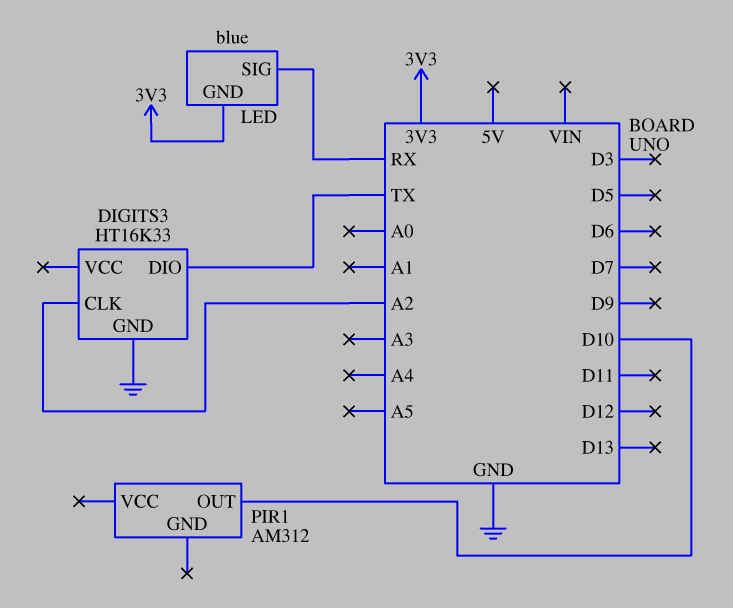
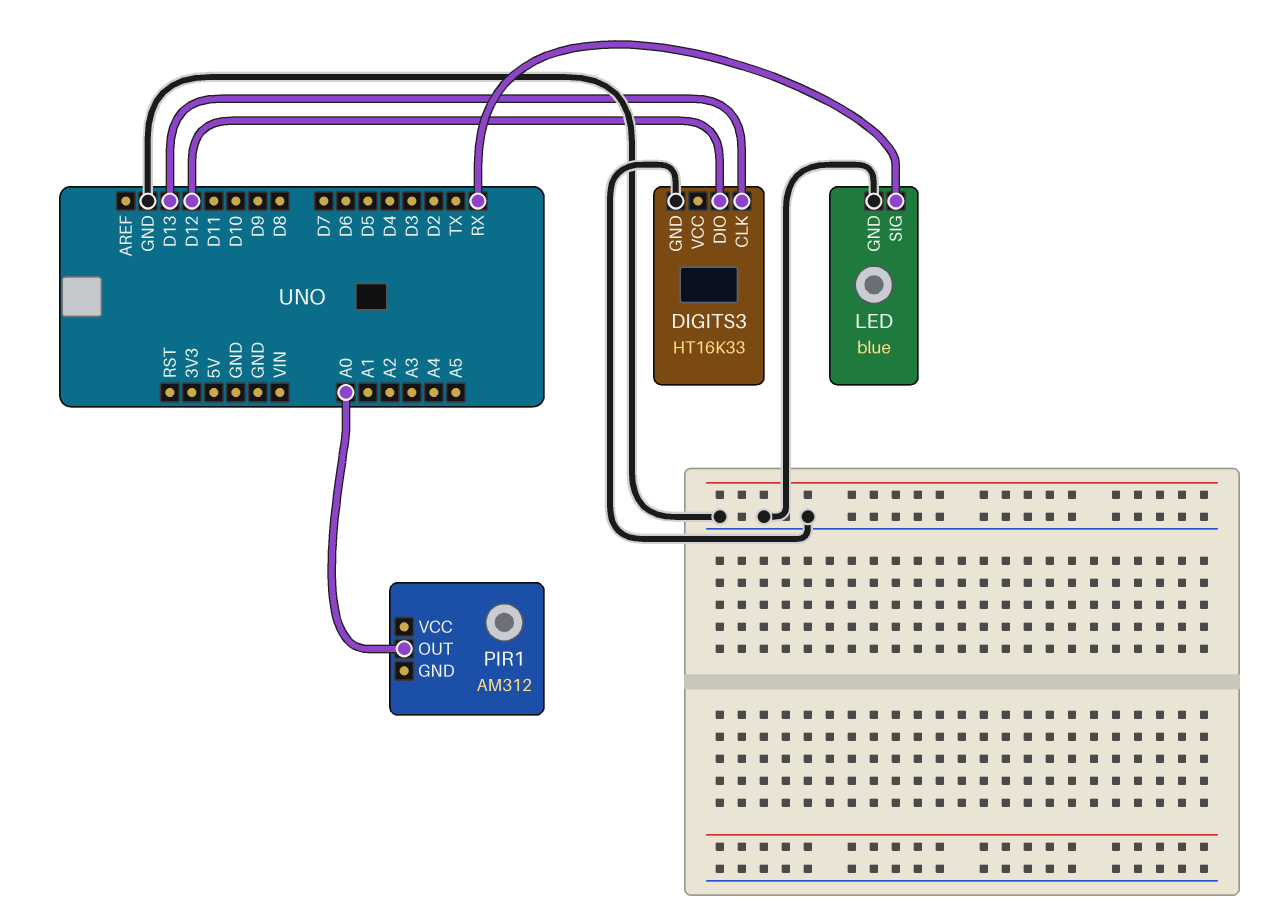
DIGITS3 pin CLK: A2 -> D13
DIGITS3 pin DIO: TX -> D12
LED pin GND: 3V3 -> GND
PIR1 pin OUT: D10 -> A0

